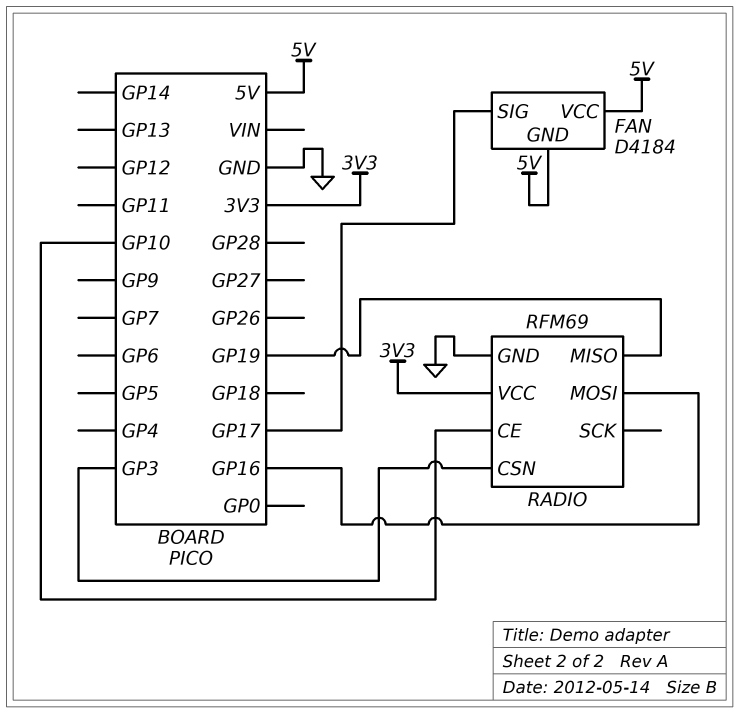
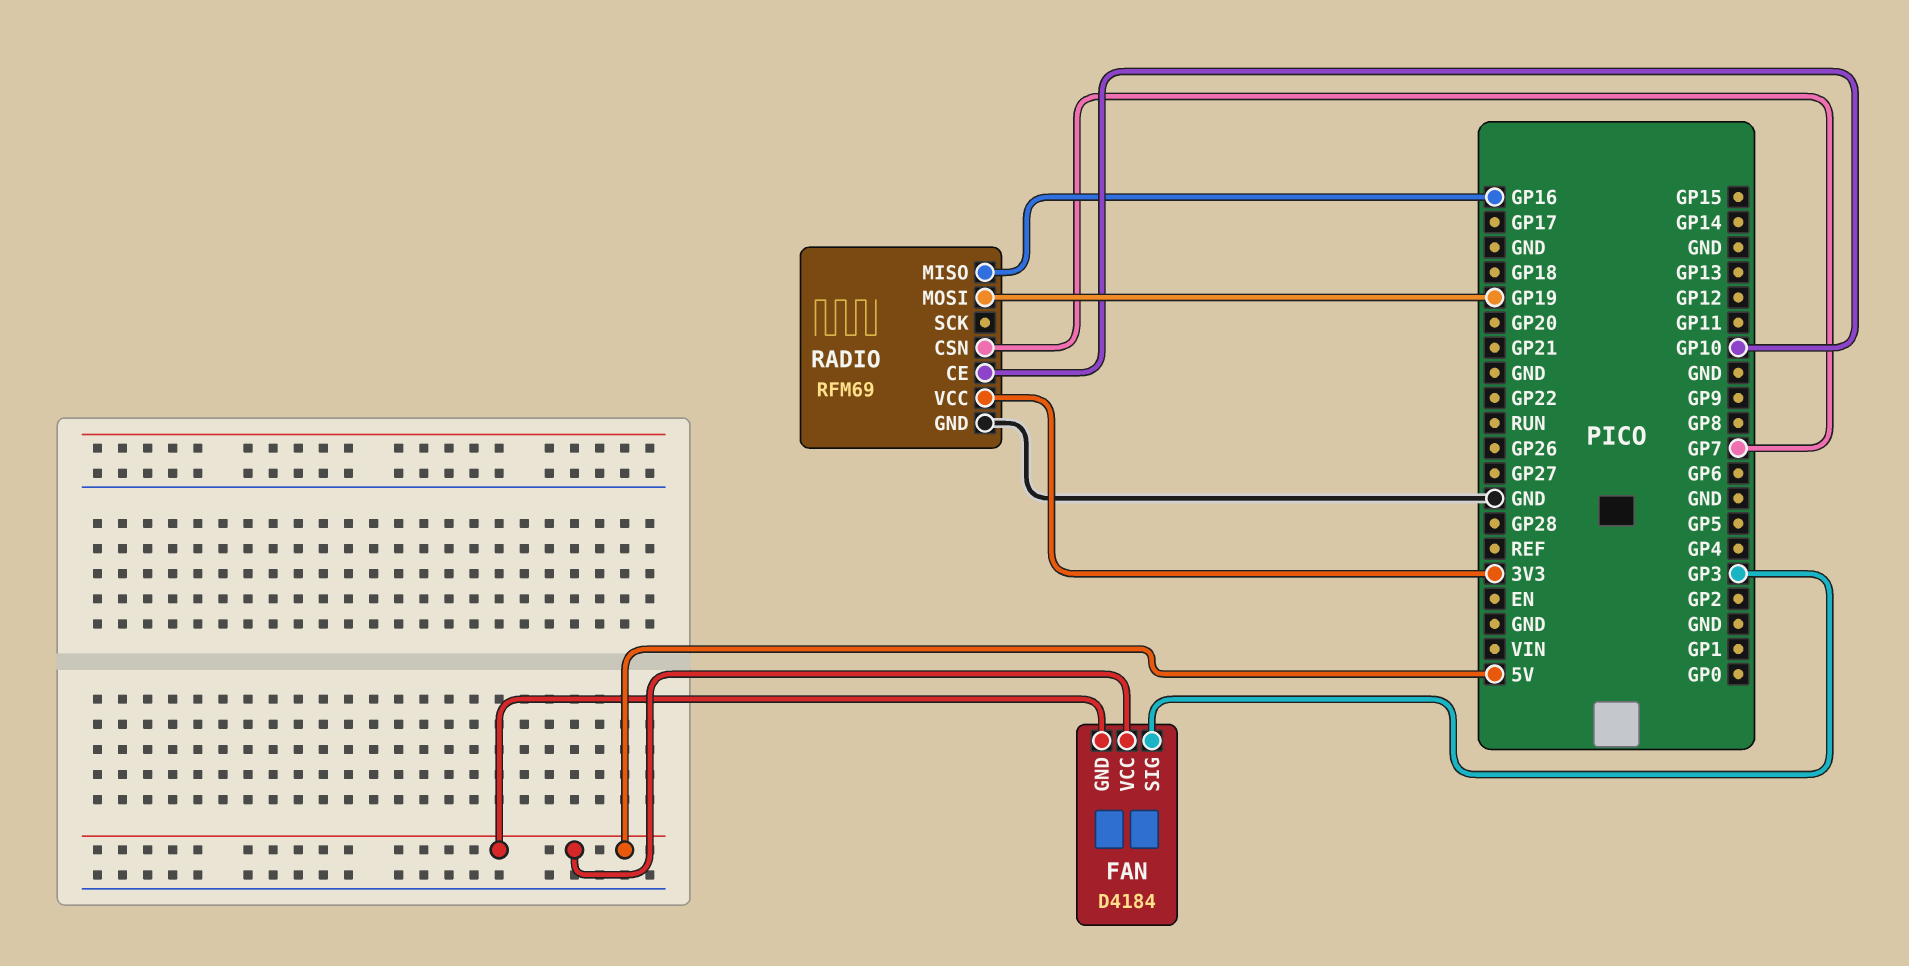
FAN pin SIG: GP17 -> GP3
RADIO pin CSN: GP3 -> GP7
RADIO pin MISO: GP19 -> GP16
RADIO pin MOSI: GP16 -> GP19

